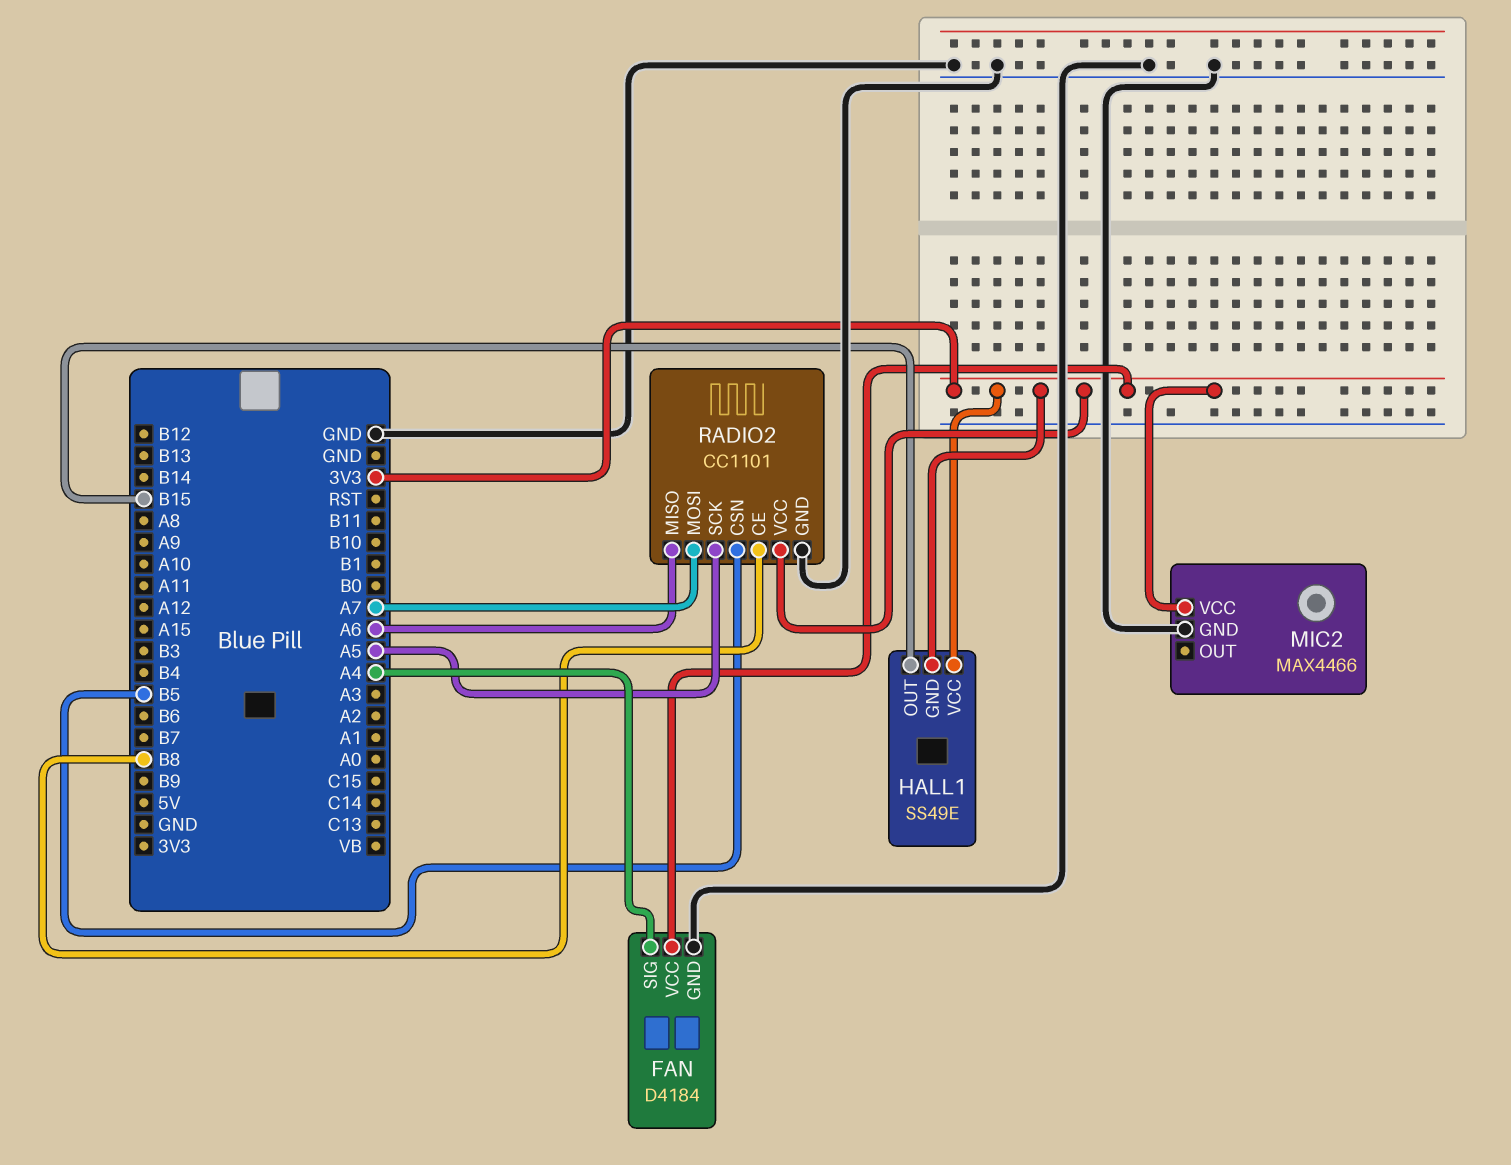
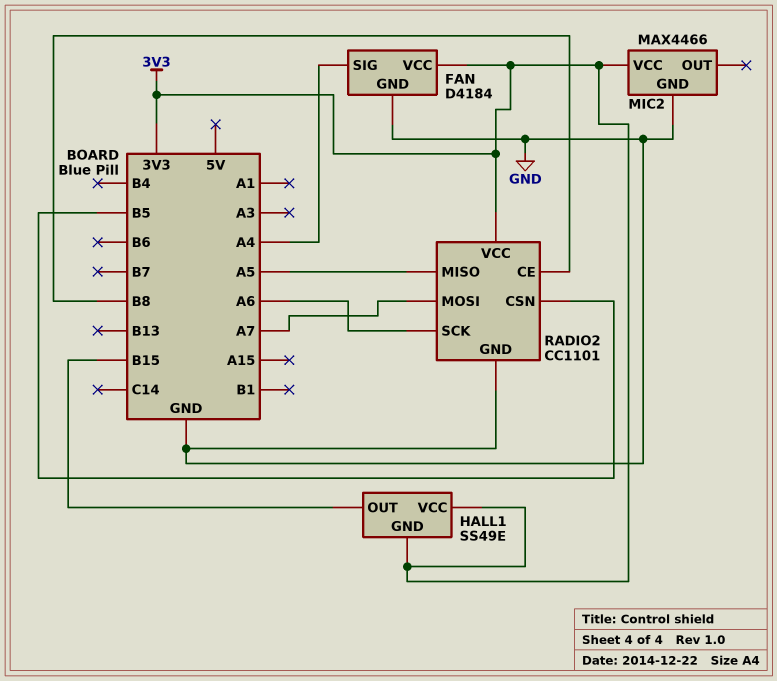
RADIO2 pin MISO: A6 -> A5
RADIO2 pin SCK: A5 -> A6

